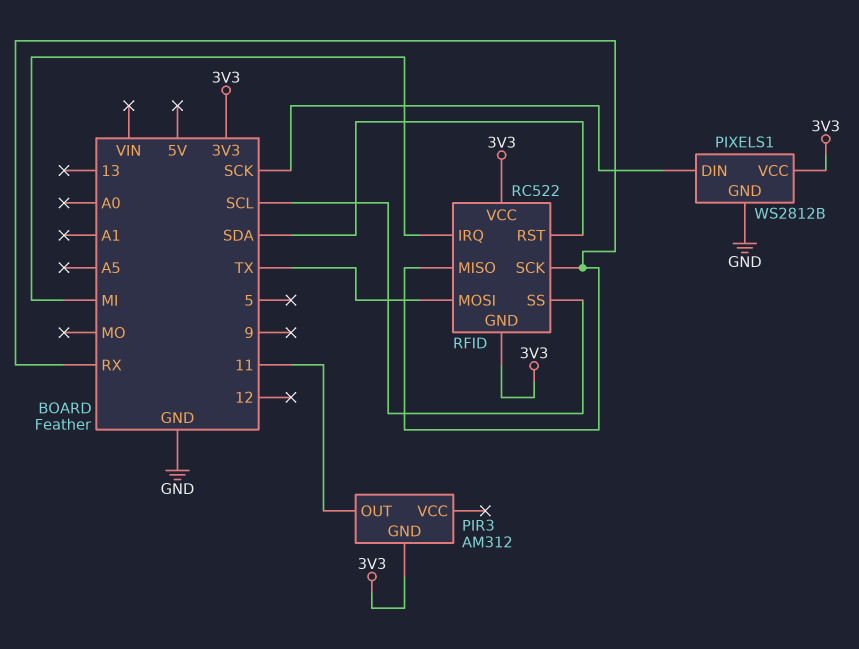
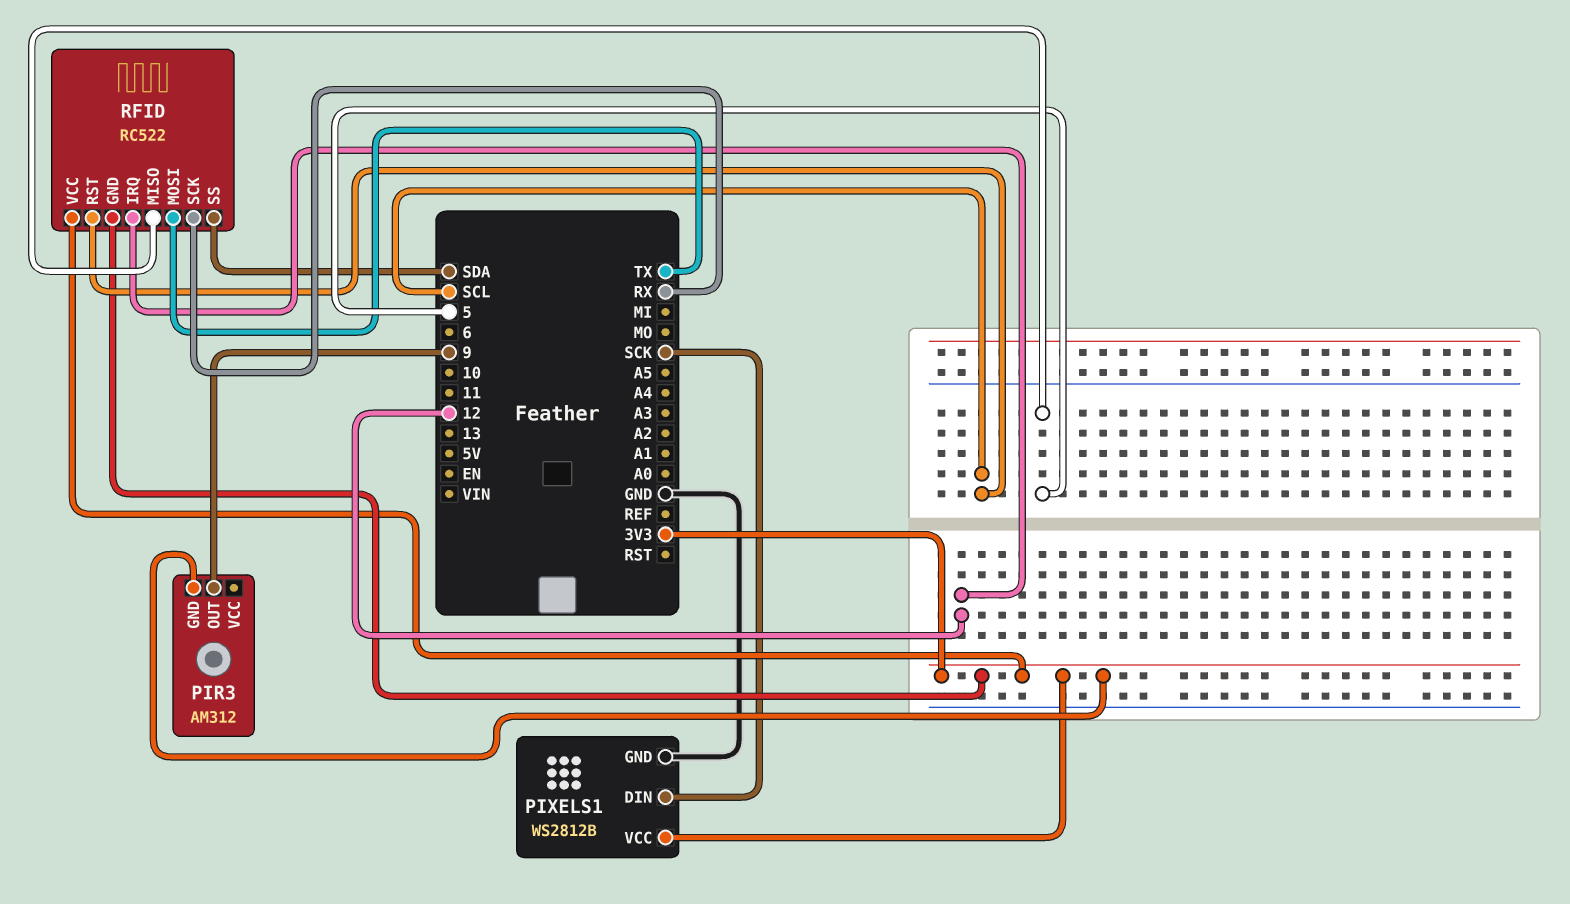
PIR3 pin OUT: 11 -> 9
RFID pin IRQ: MI -> 12
RFID pin MISO: RX -> 5
RFID pin RST: SDA -> SCL
RFID pin SS: SCL -> SDA

